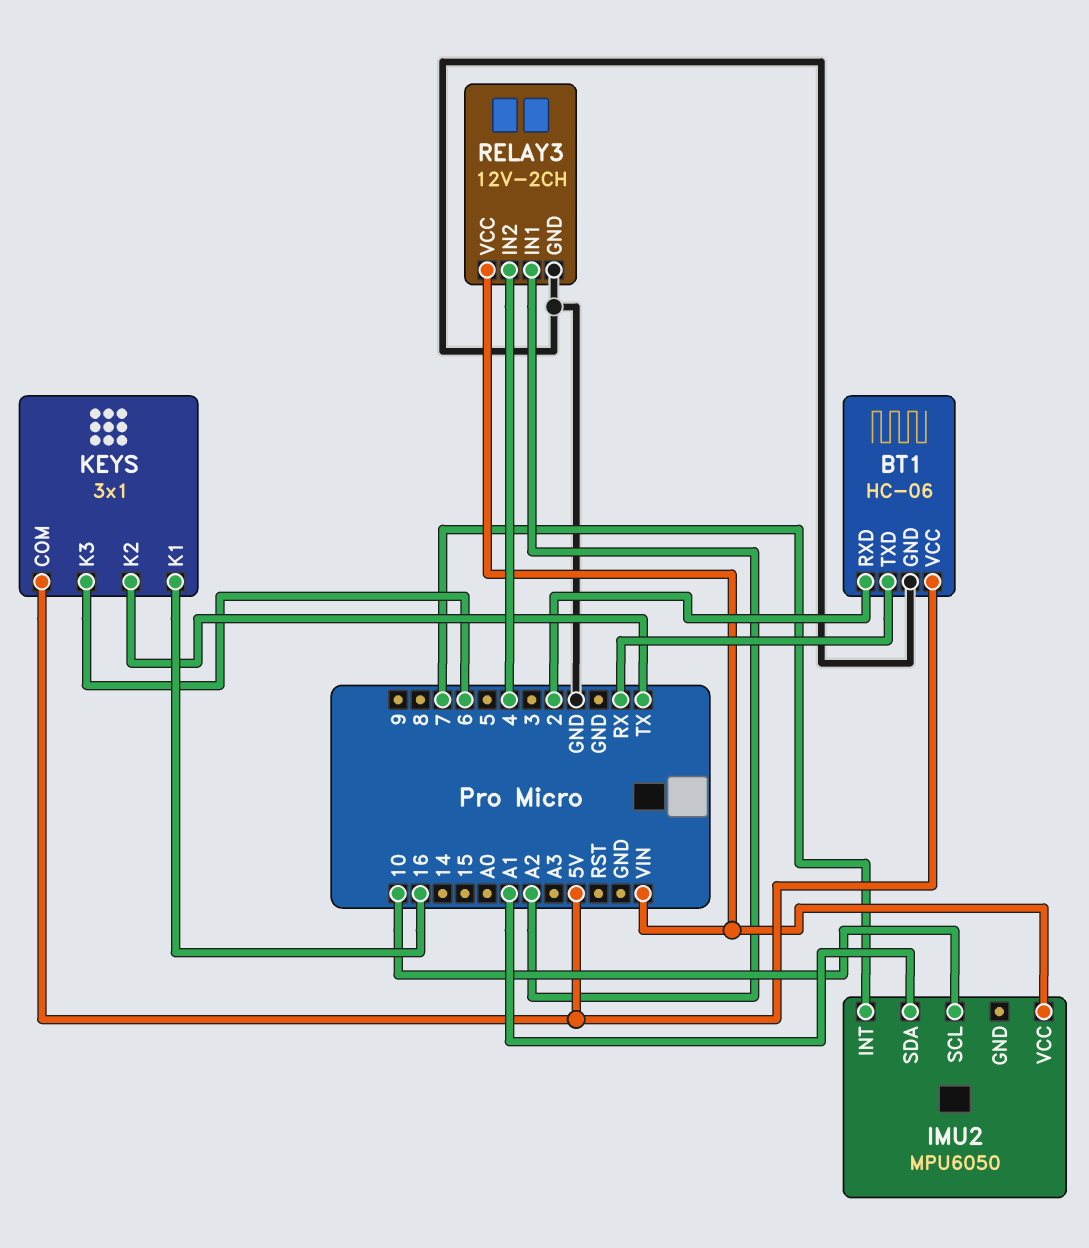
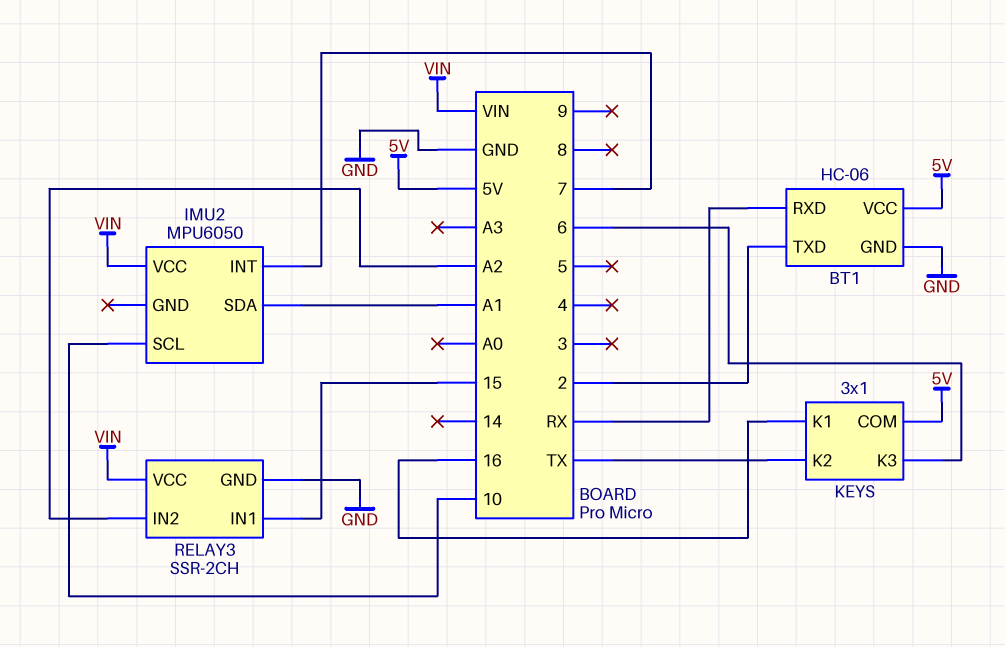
BT1 pin RXD: 2 -> RX
BT1 pin TXD: RX -> 2
RELAY3: 12V-2CH -> SSR-2CH
RELAY3 pin IN1: A2 -> 15
RELAY3 pin IN2: 4 -> A2

